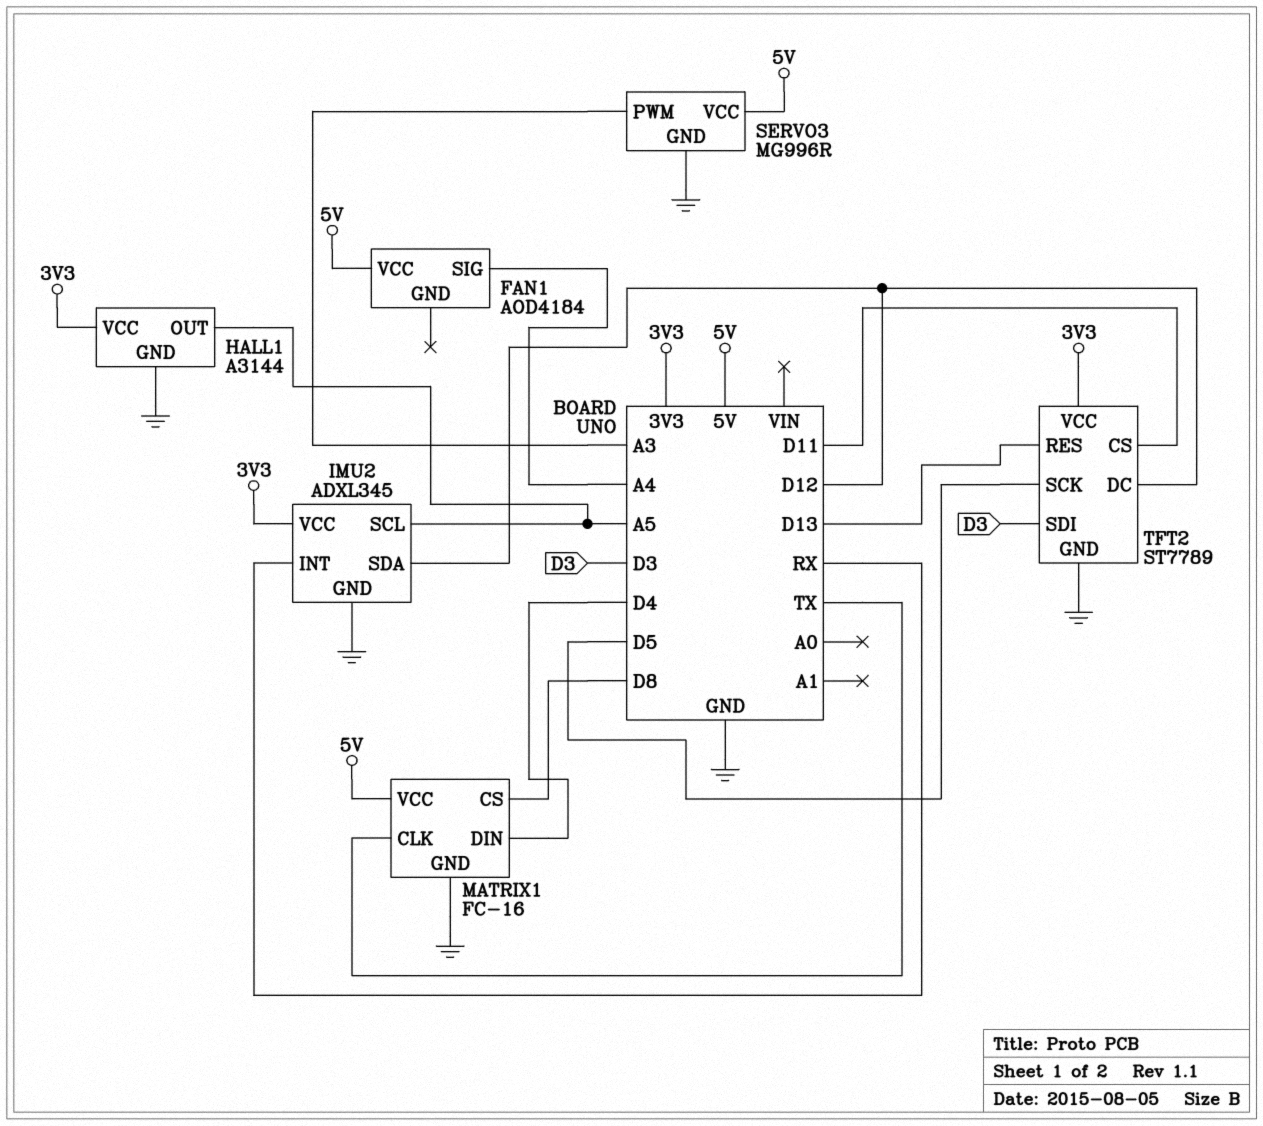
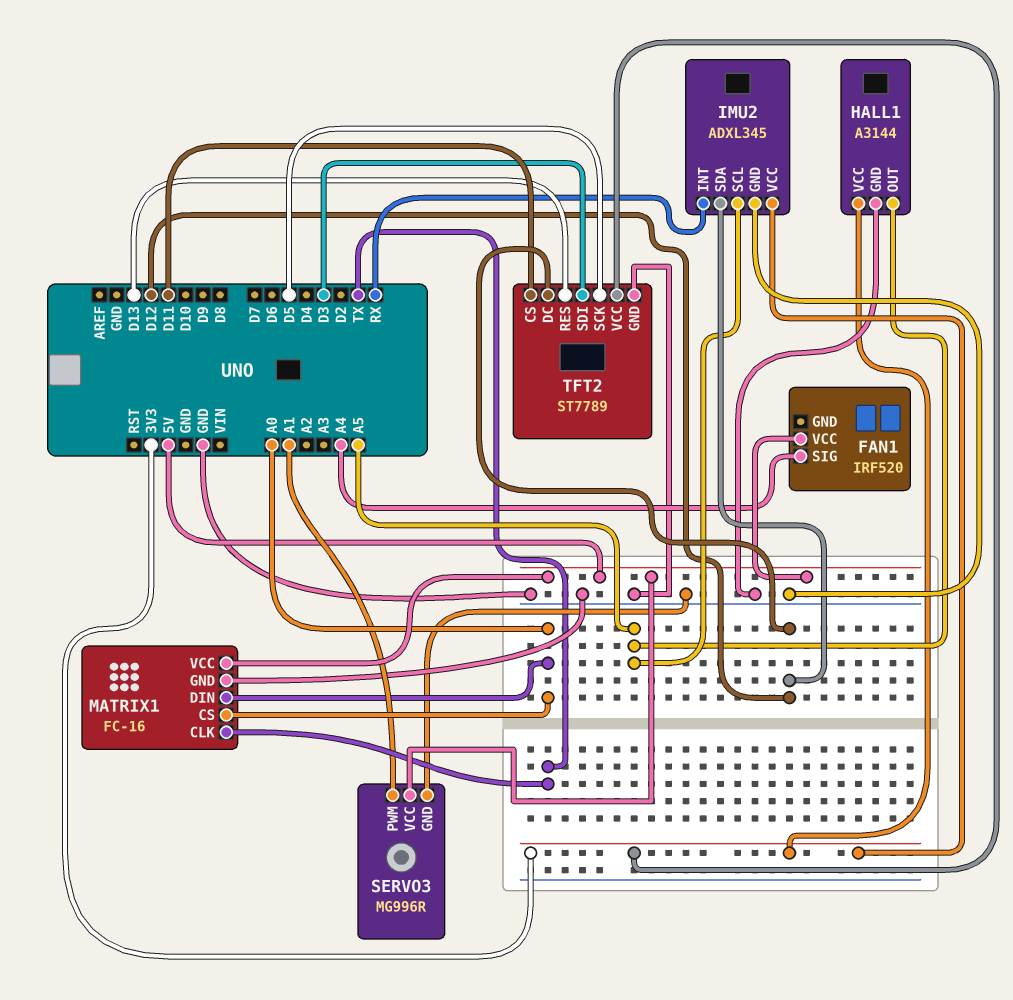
FAN1: AOD4184 -> IRF520
MATRIX1 pin CS: D8 -> A0
MATRIX1 pin DIN: D4 -> A0
SERVO3 pin PWM: A3 -> A1

